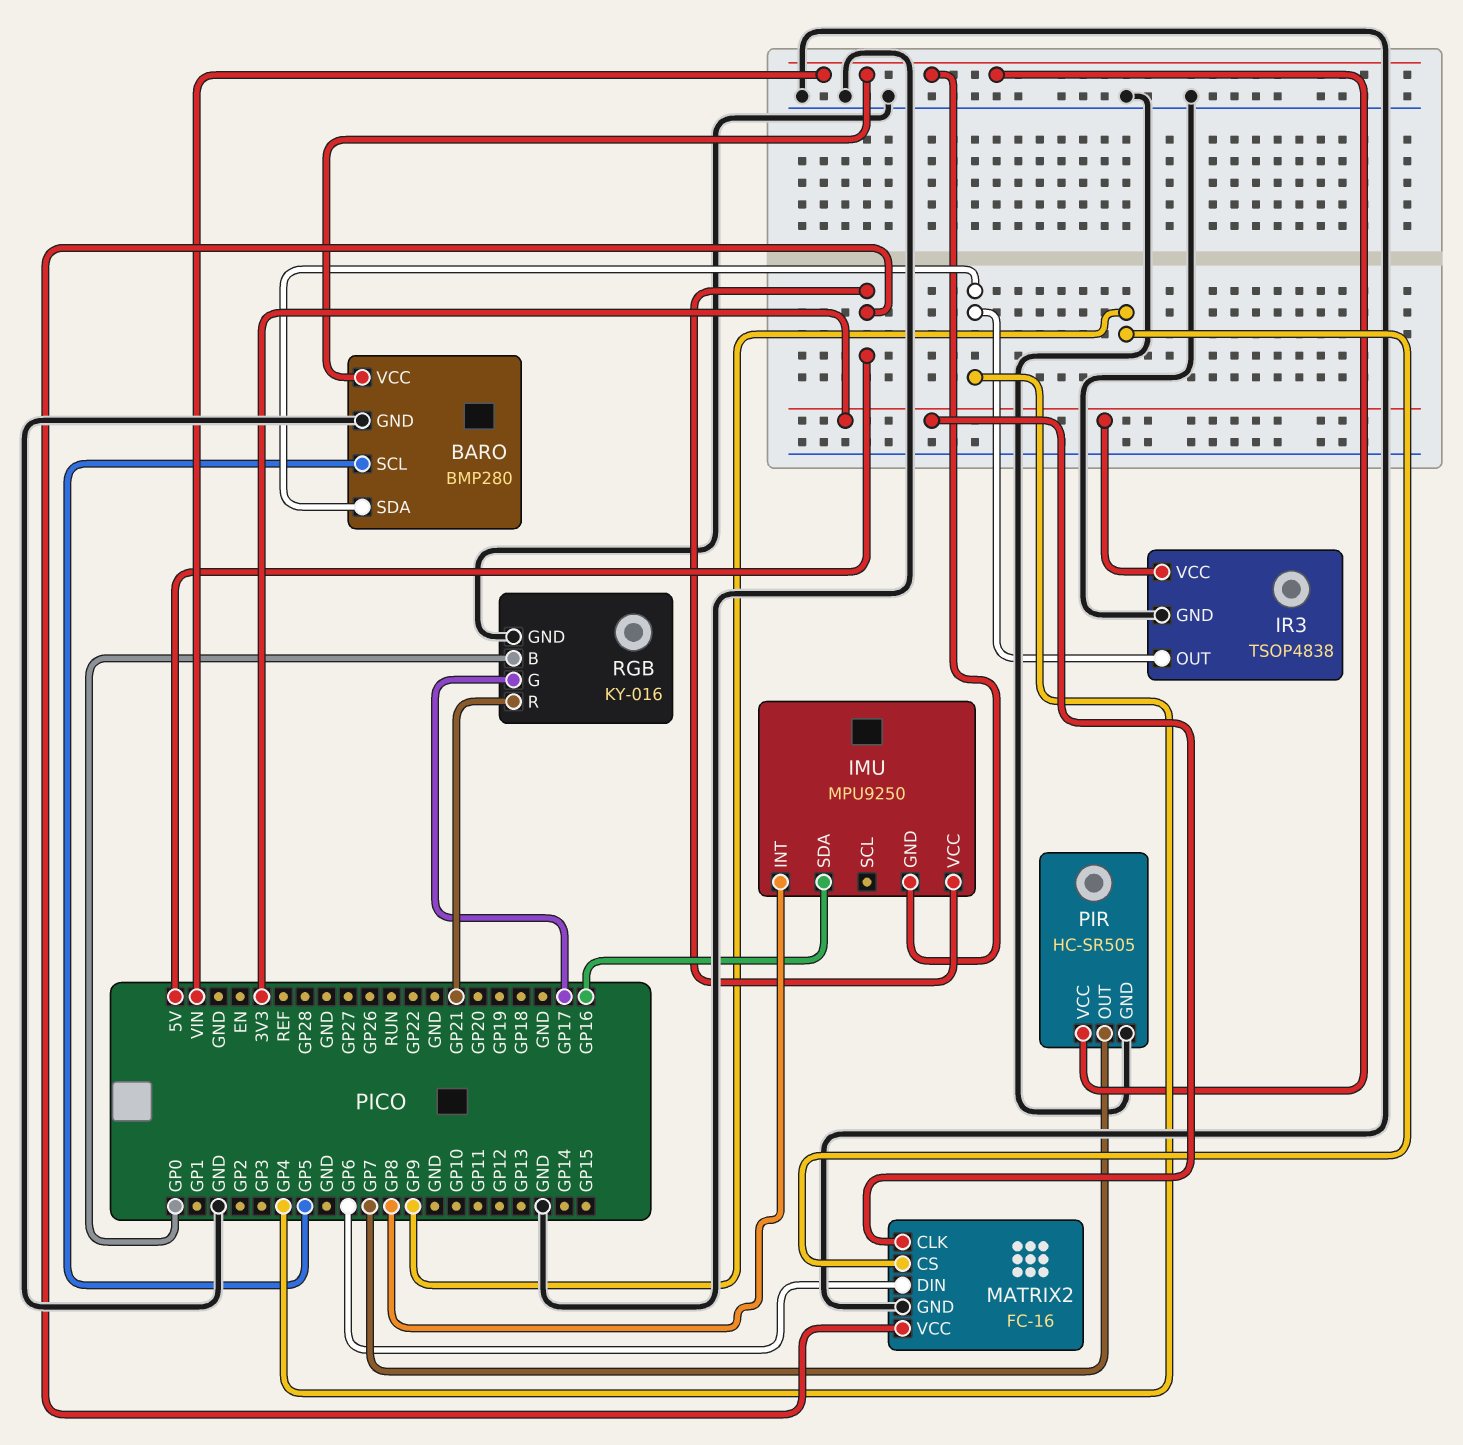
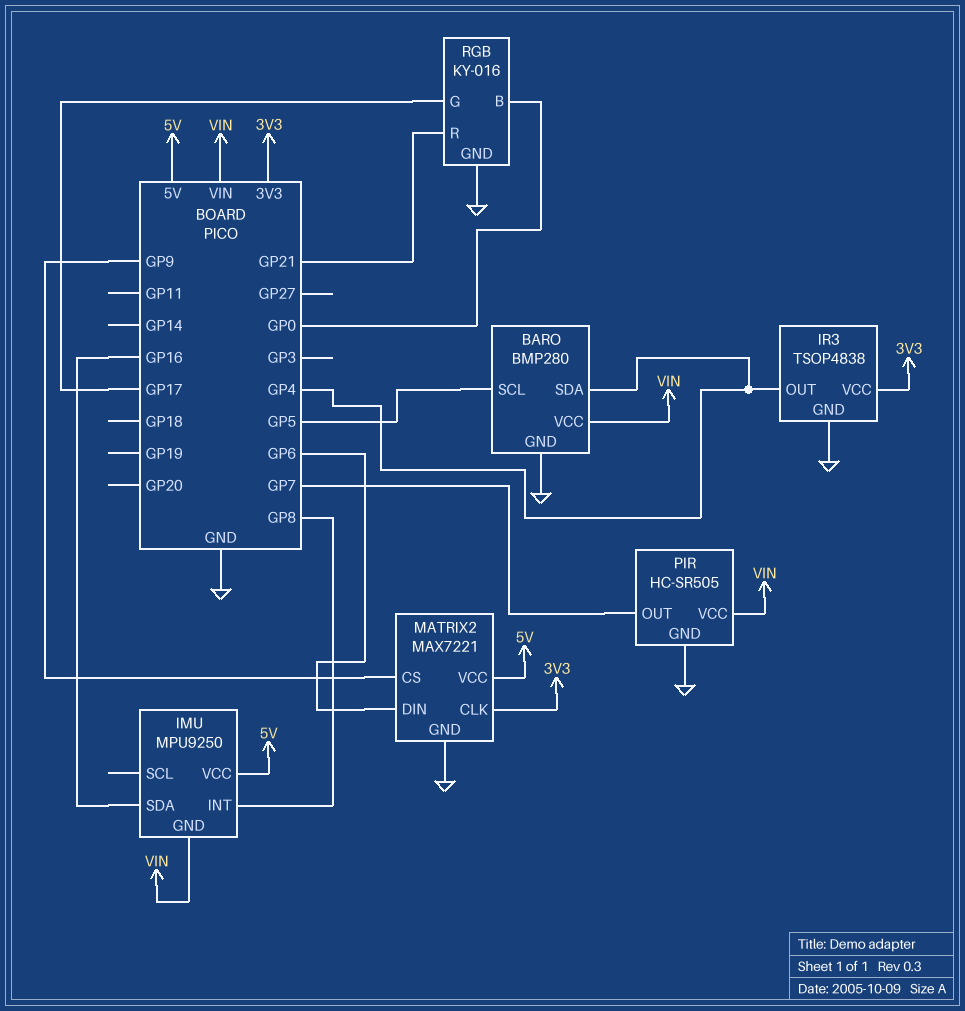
MATRIX2: FC-16 -> MAX7221

